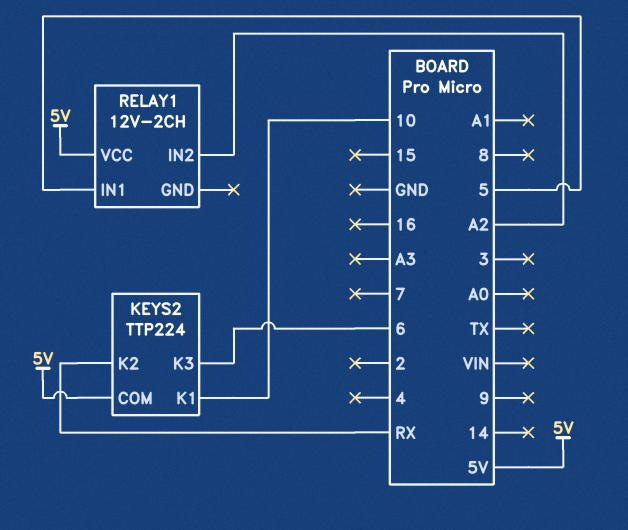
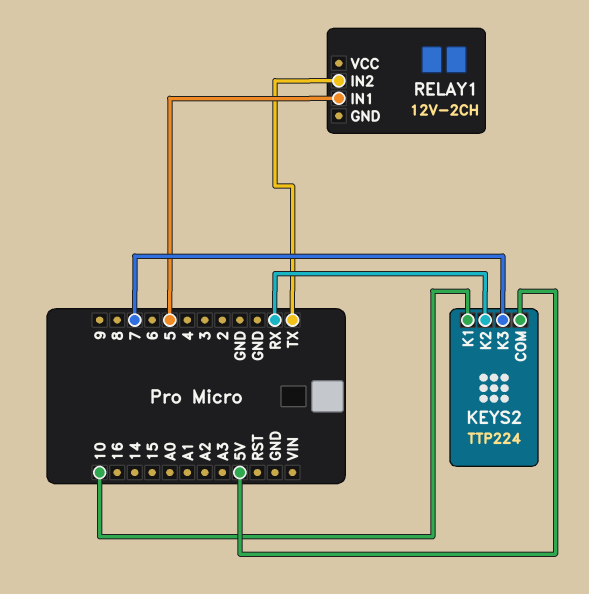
KEYS2 pin K3: 6 -> 7
RELAY1 pin IN2: A2 -> TX
RELAY1 pin VCC: 5V -> none

